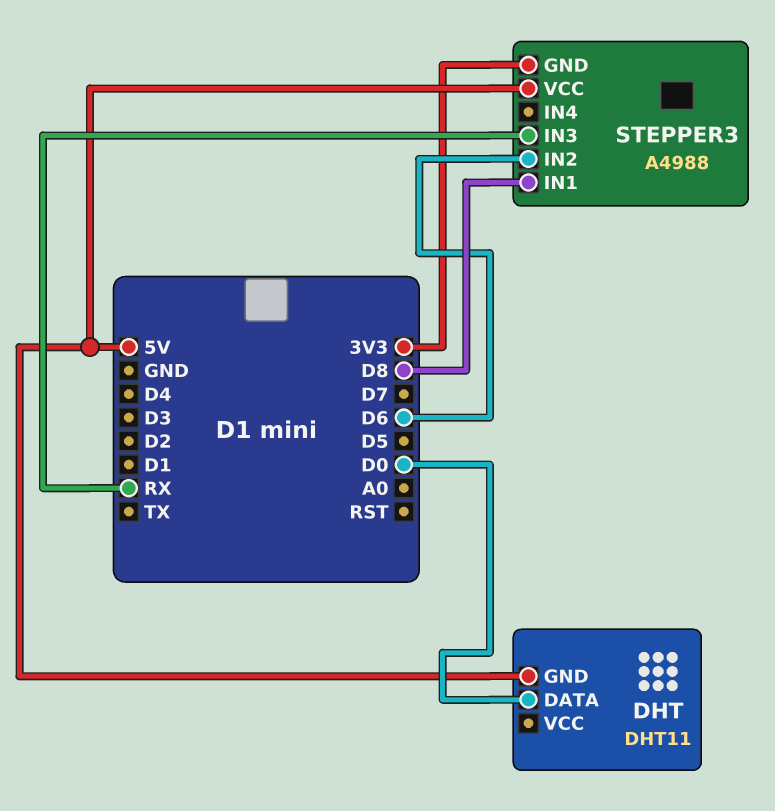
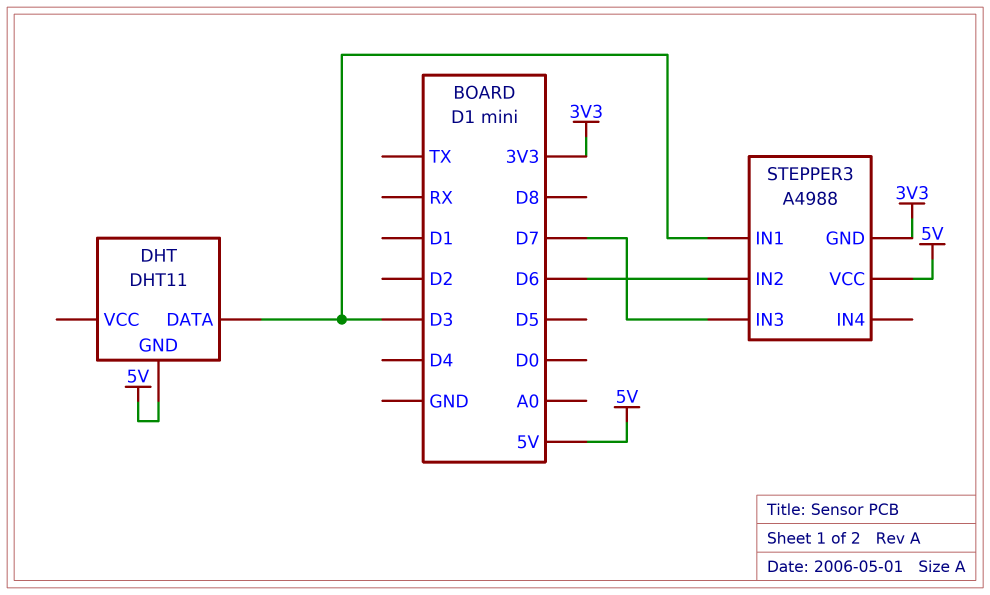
DHT pin DATA: D0 -> D3
STEPPER3 pin IN1: D8 -> D3
STEPPER3 pin IN3: RX -> D7

